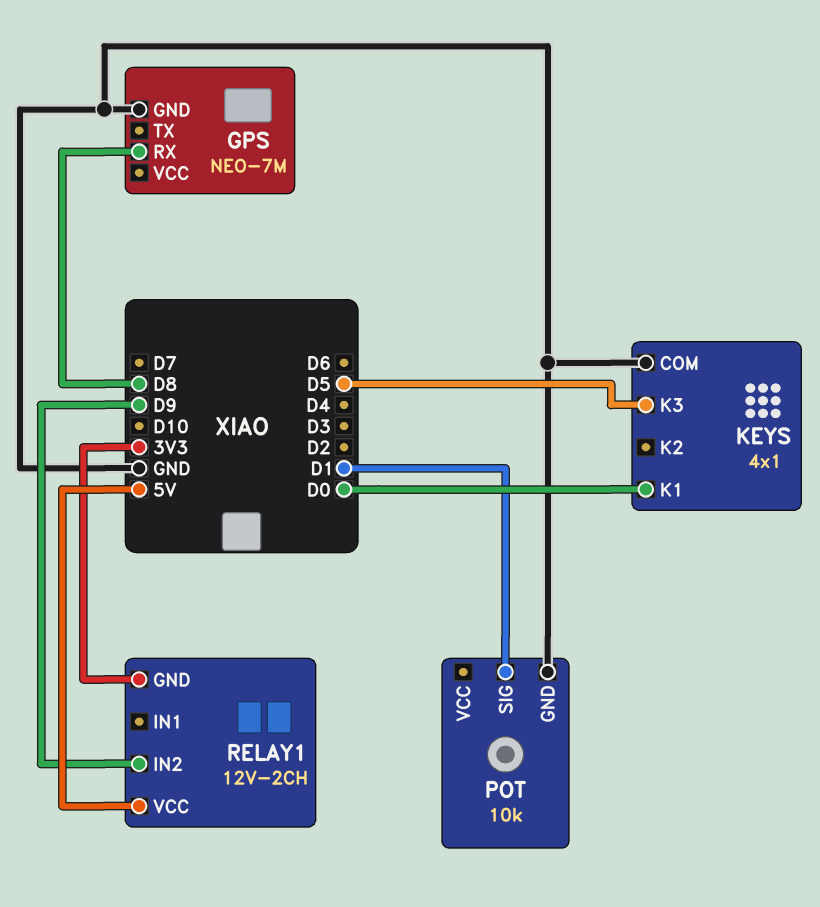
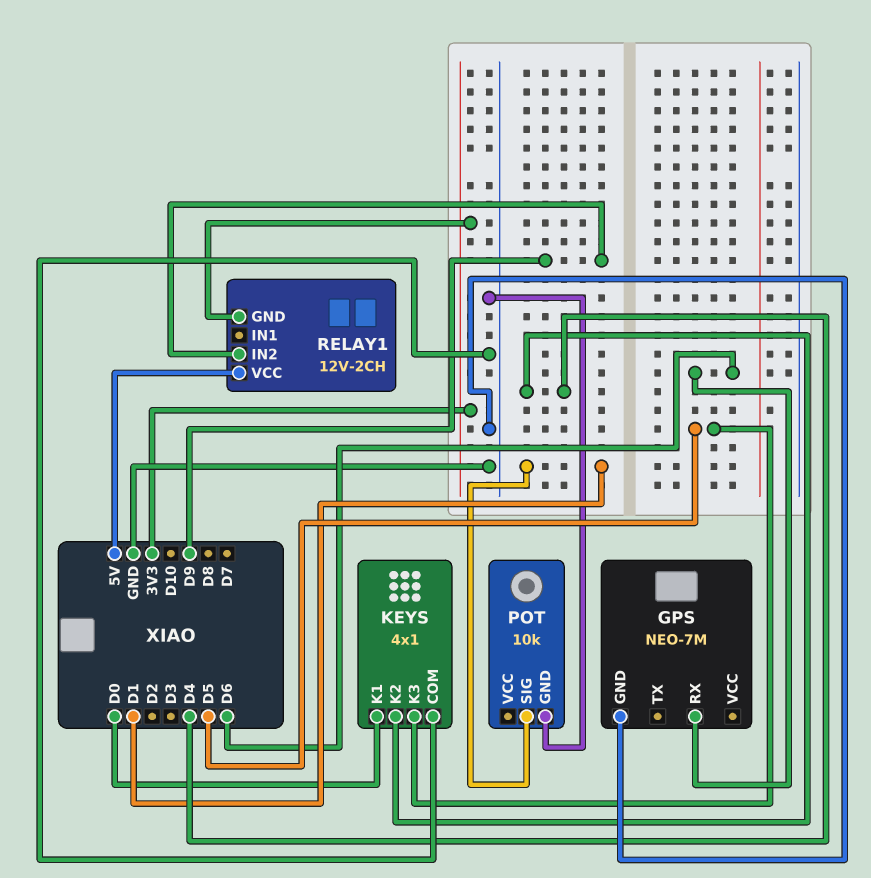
GPS pin RX: D8 -> D6
KEYS pin K2: none -> D4

